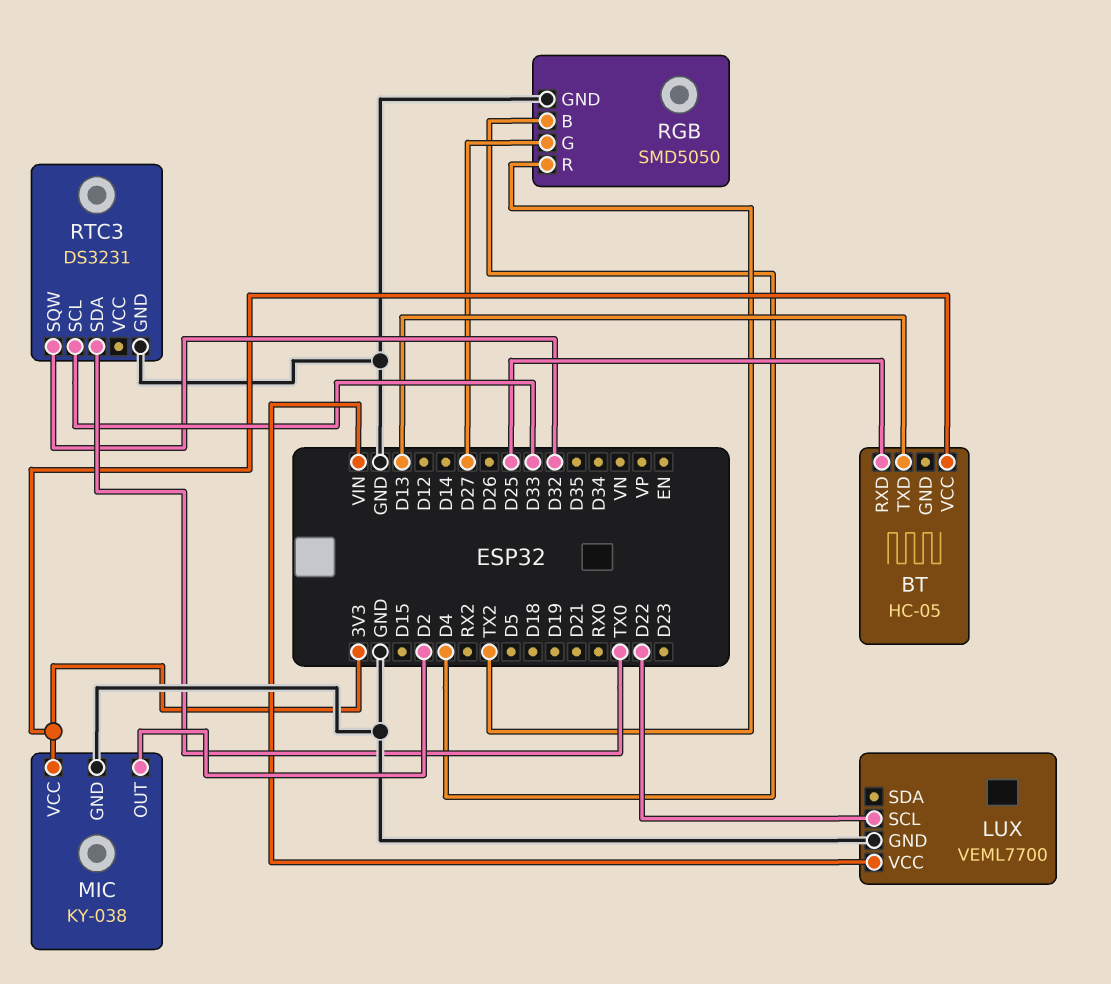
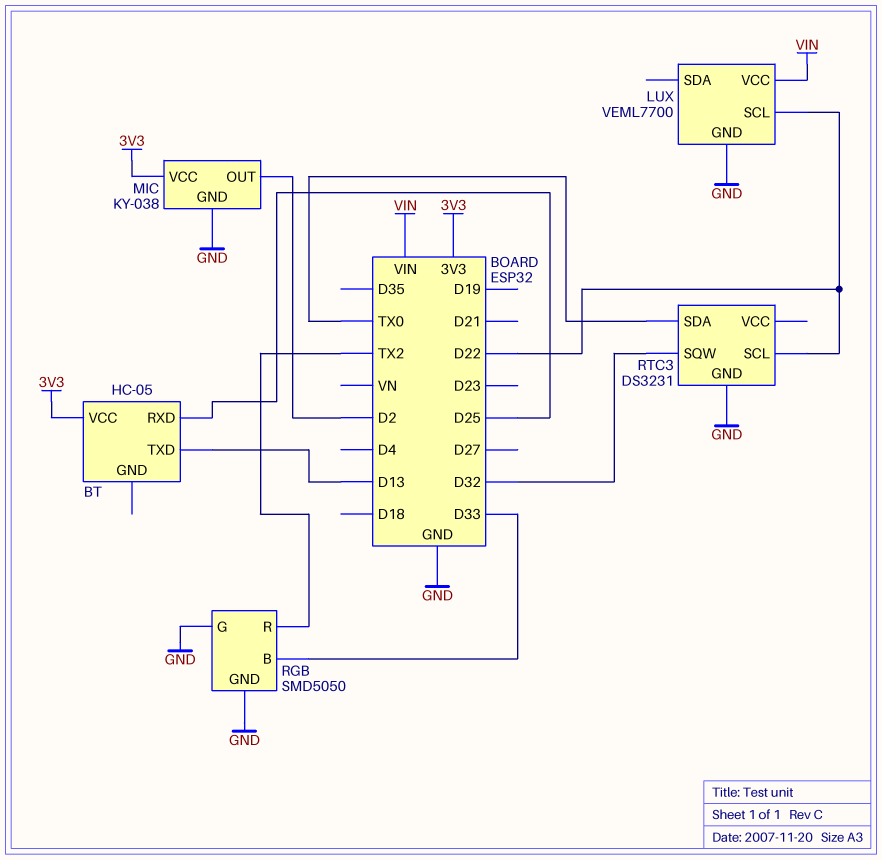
RGB pin B: D4 -> D33
RGB pin G: D27 -> GND
RTC3 pin SCL: D33 -> D22

